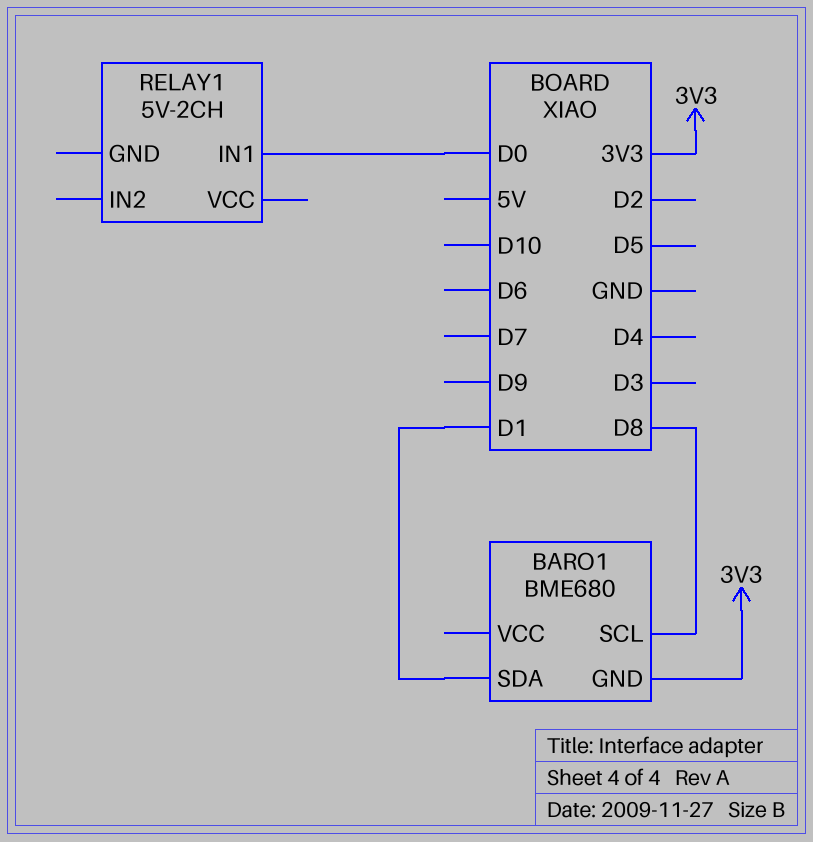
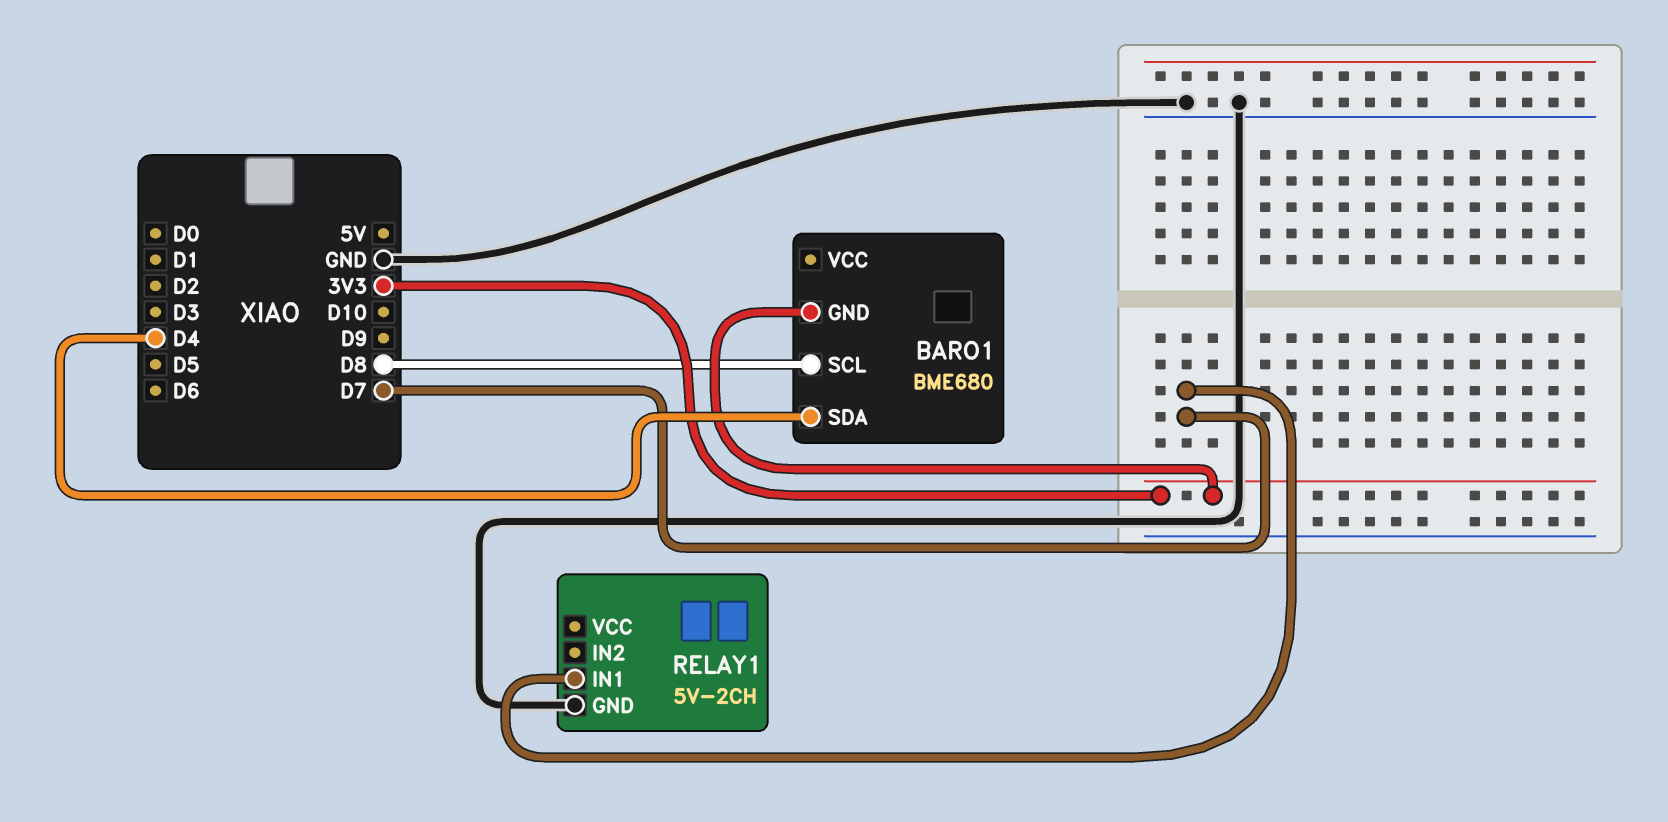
BARO1 pin SDA: D1 -> D4
RELAY1 pin GND: none -> GND
RELAY1 pin IN1: D0 -> D7

